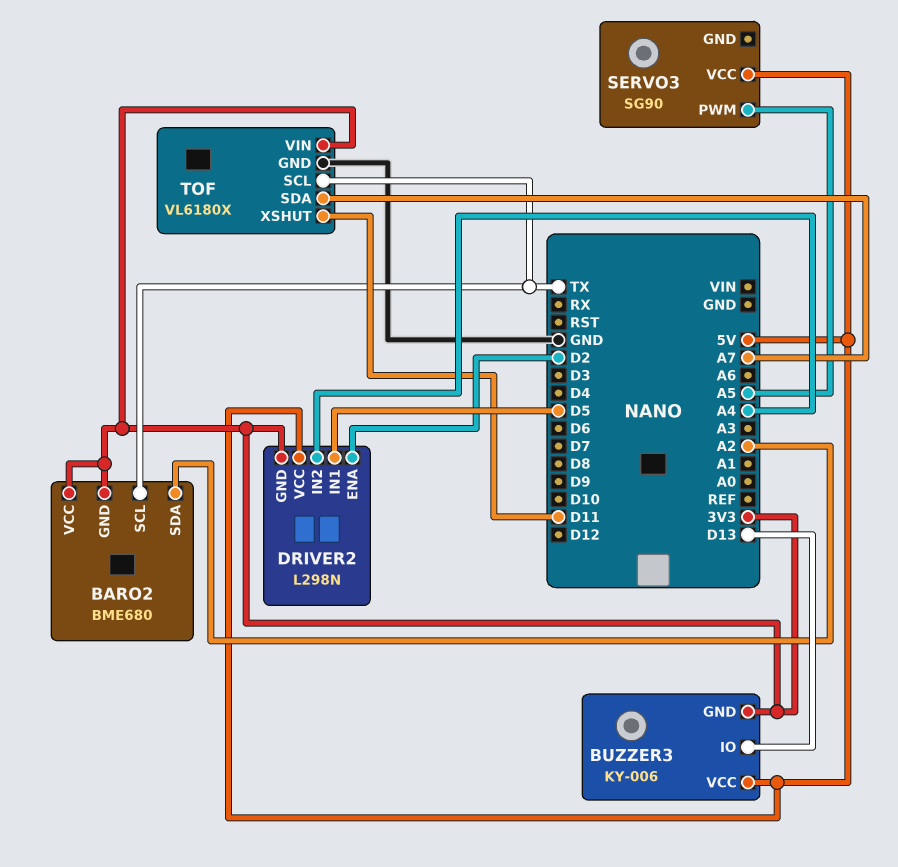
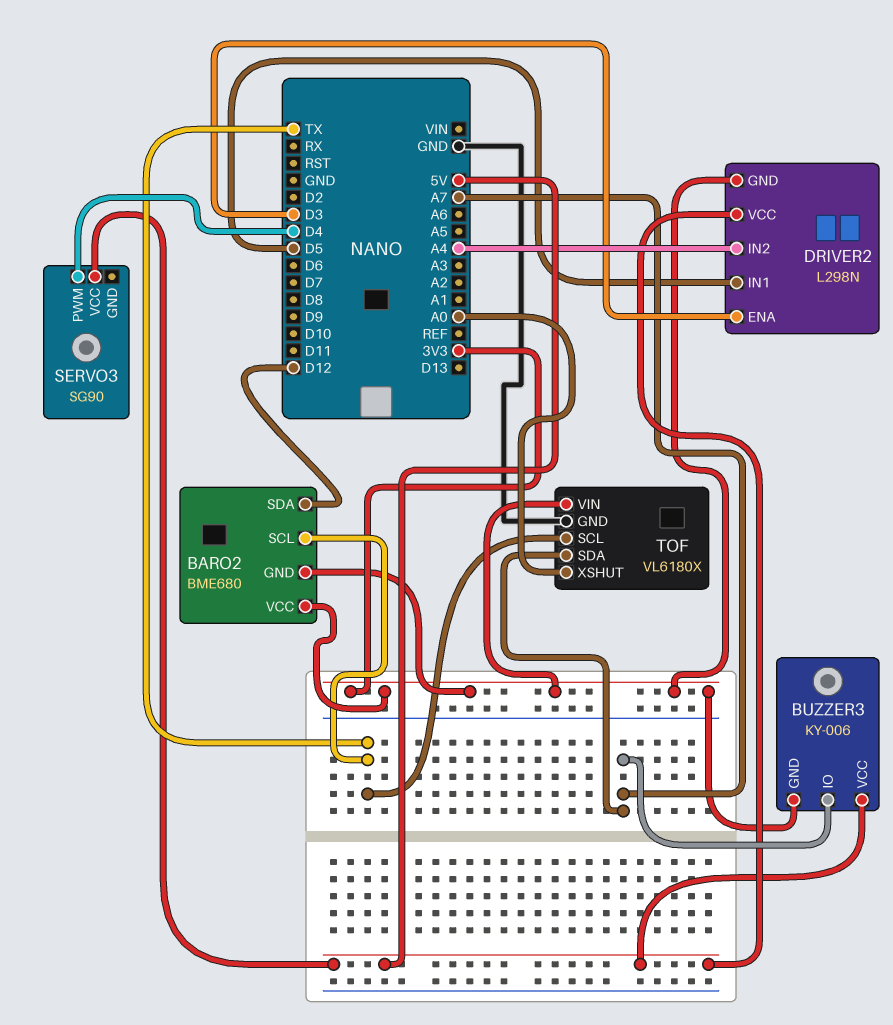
BARO2 pin SDA: A2 -> D12
BUZZER3 pin IO: D13 -> A7
DRIVER2 pin ENA: D2 -> D3
SERVO3 pin PWM: A5 -> D4
TOF pin XSHUT: D11 -> A0

